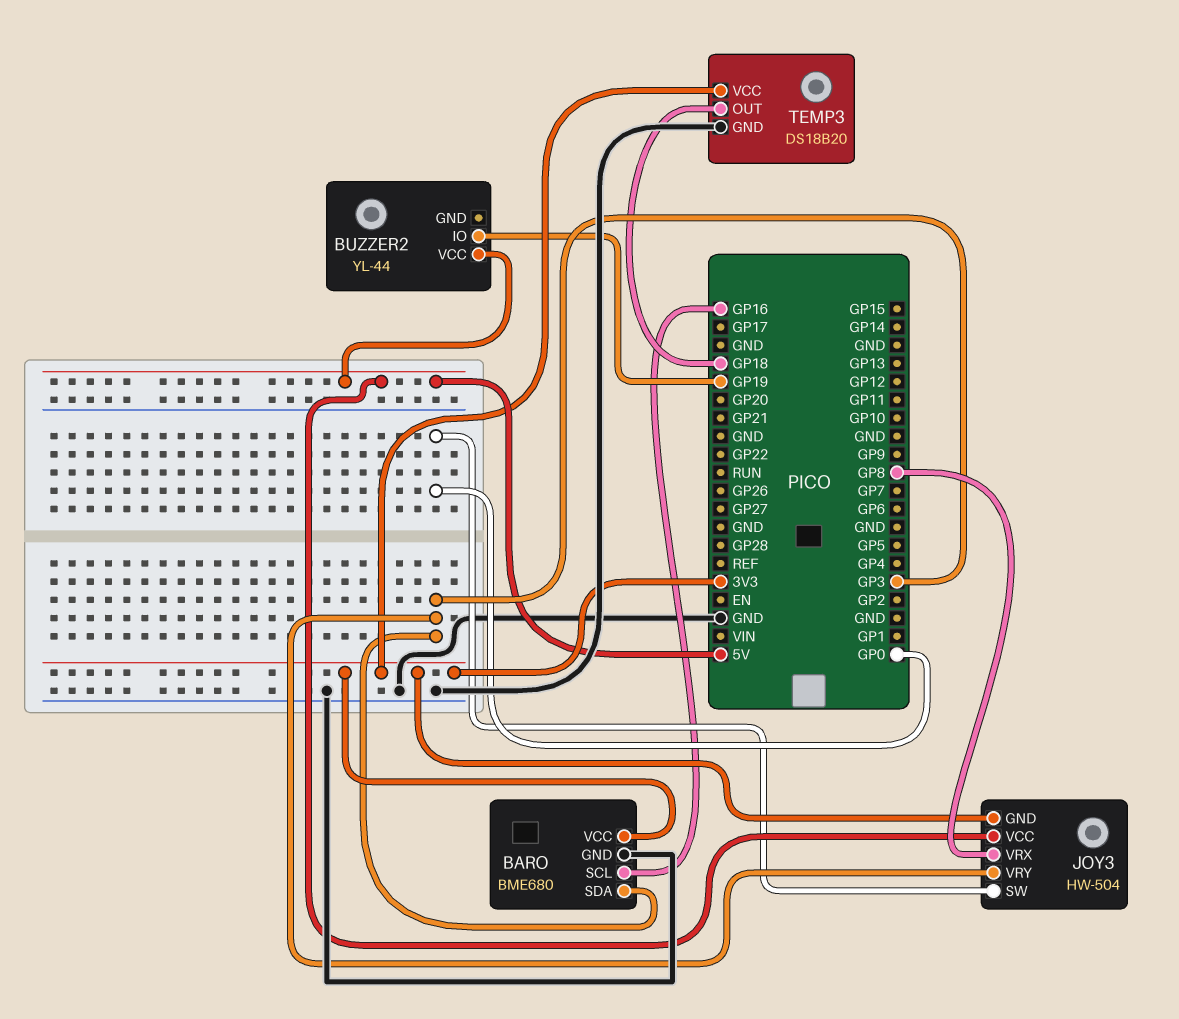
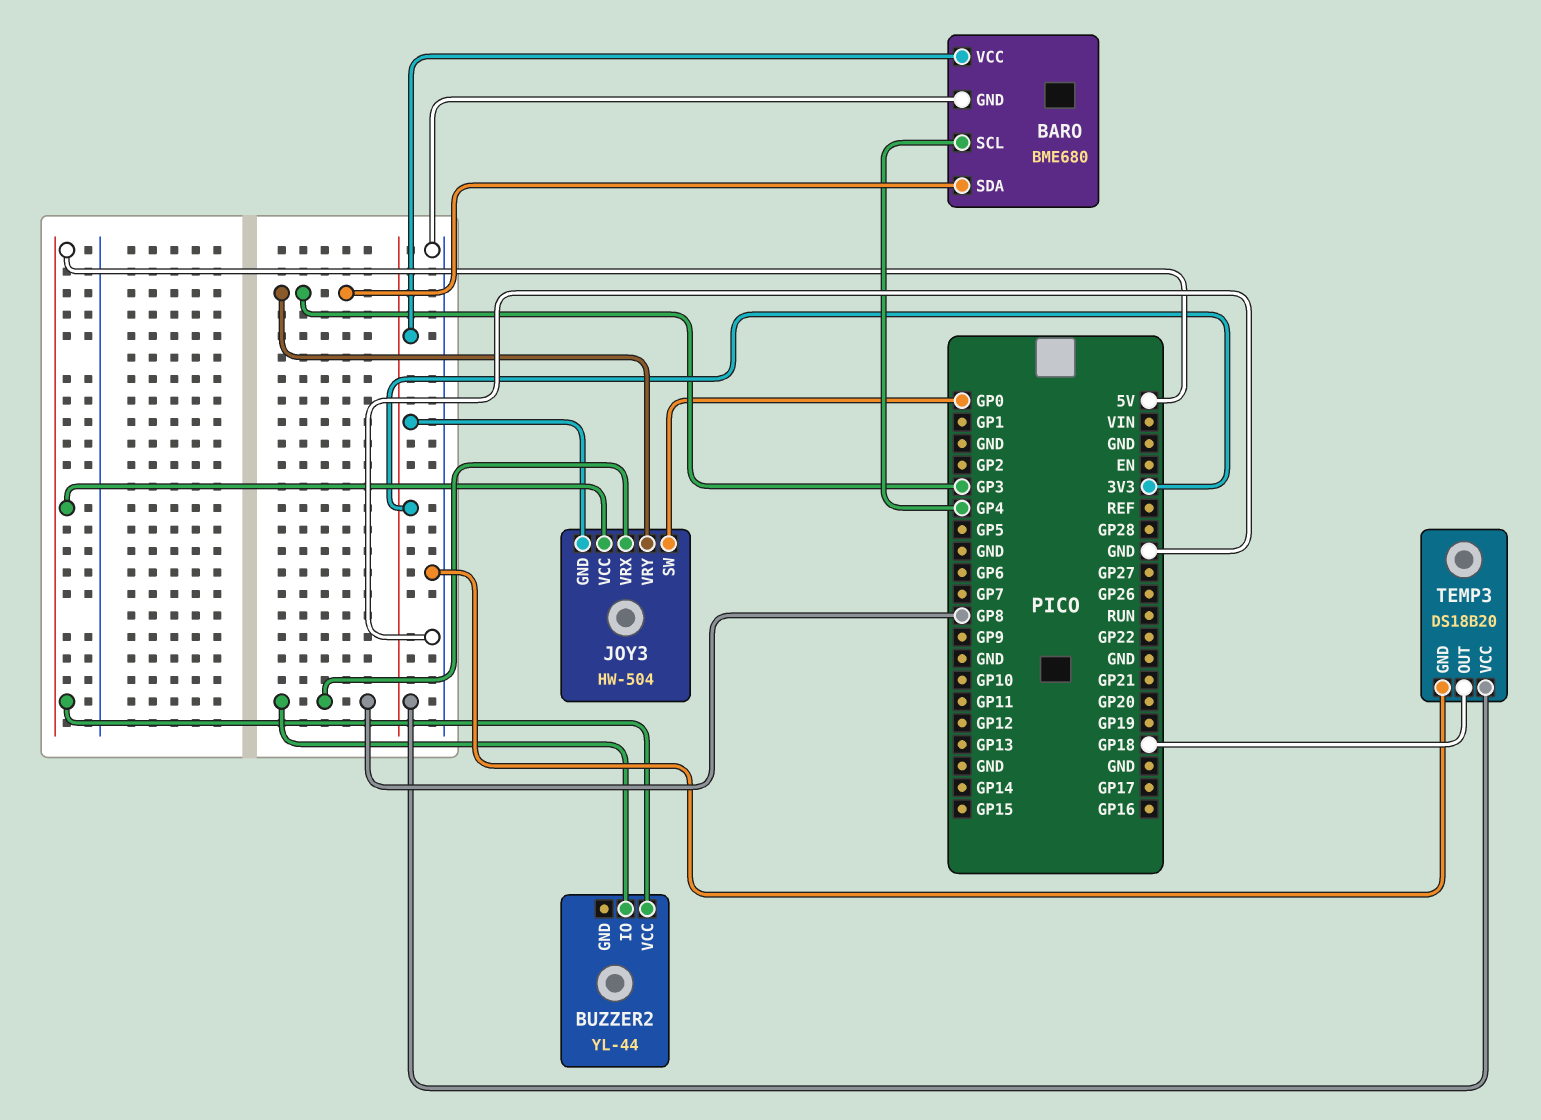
BARO pin SCL: GP16 -> GP4
BUZZER2 pin IO: GP19 -> GP8

